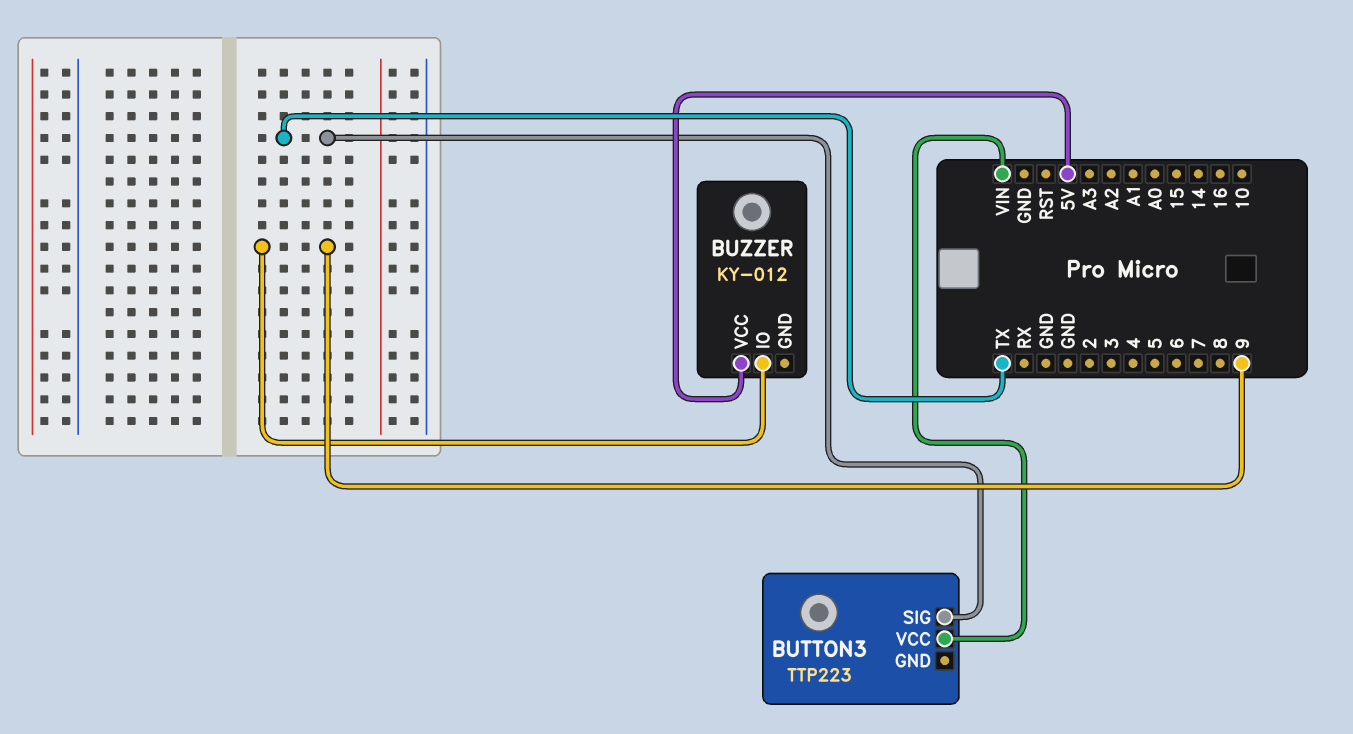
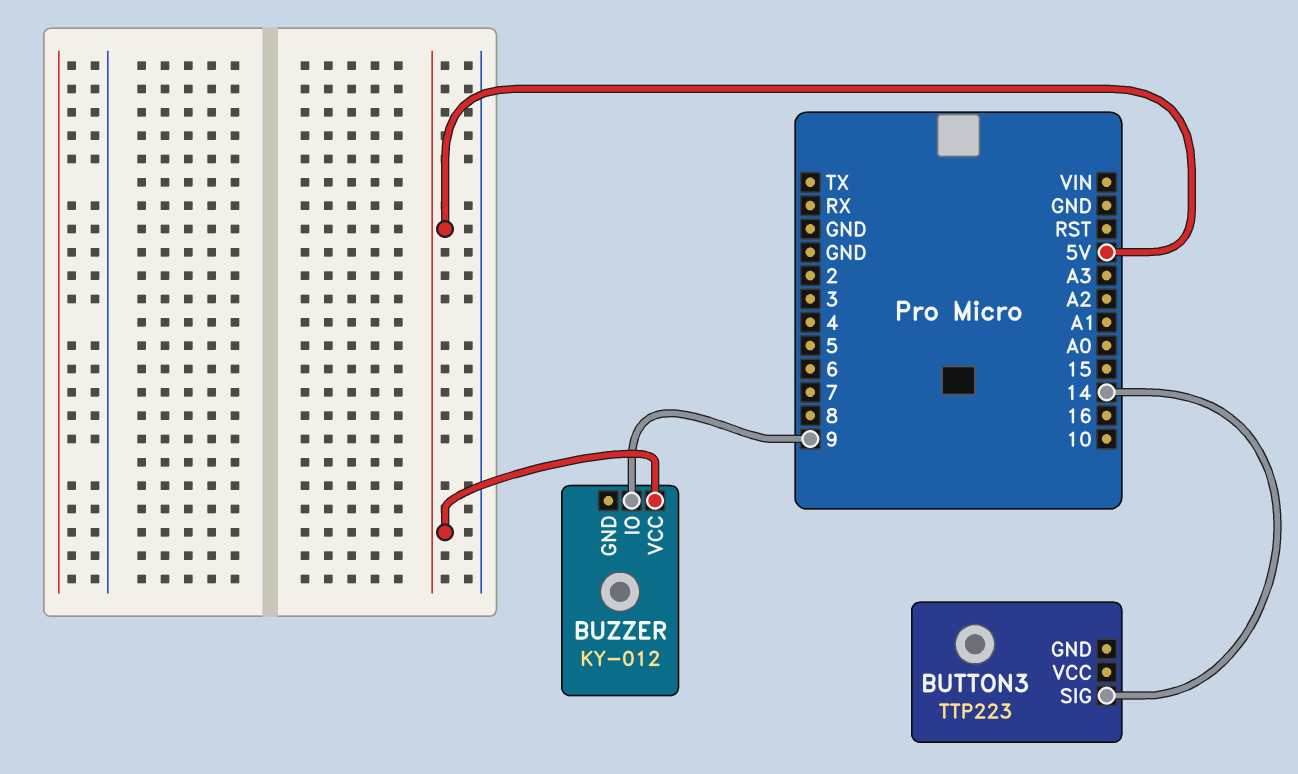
BUTTON3 pin SIG: TX -> 14
BUTTON3 pin VCC: VIN -> none

